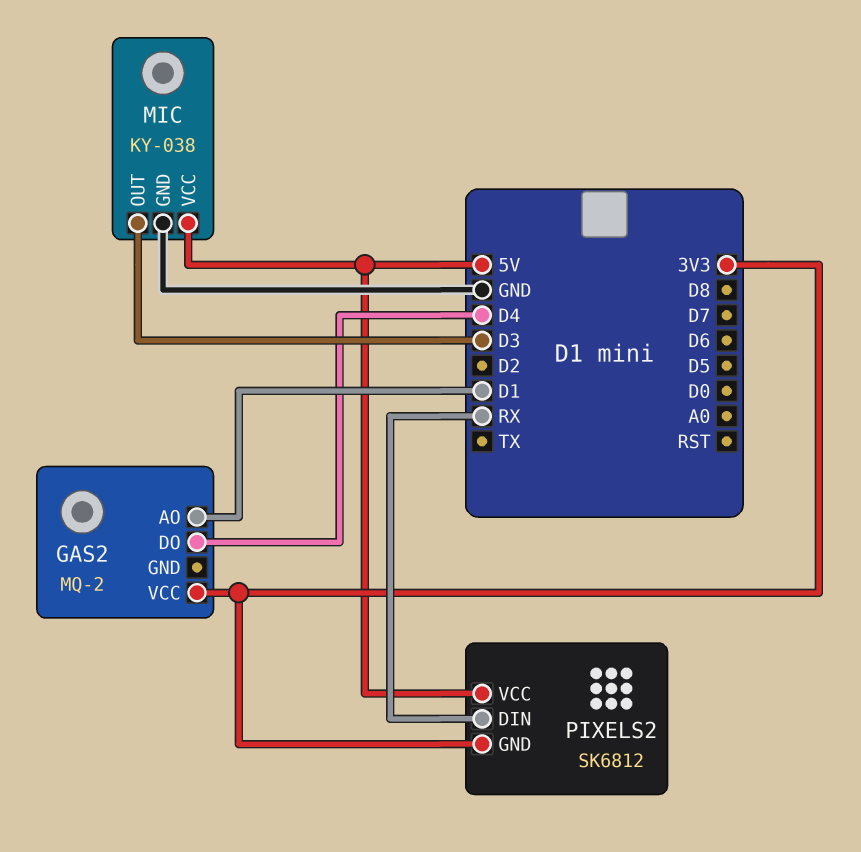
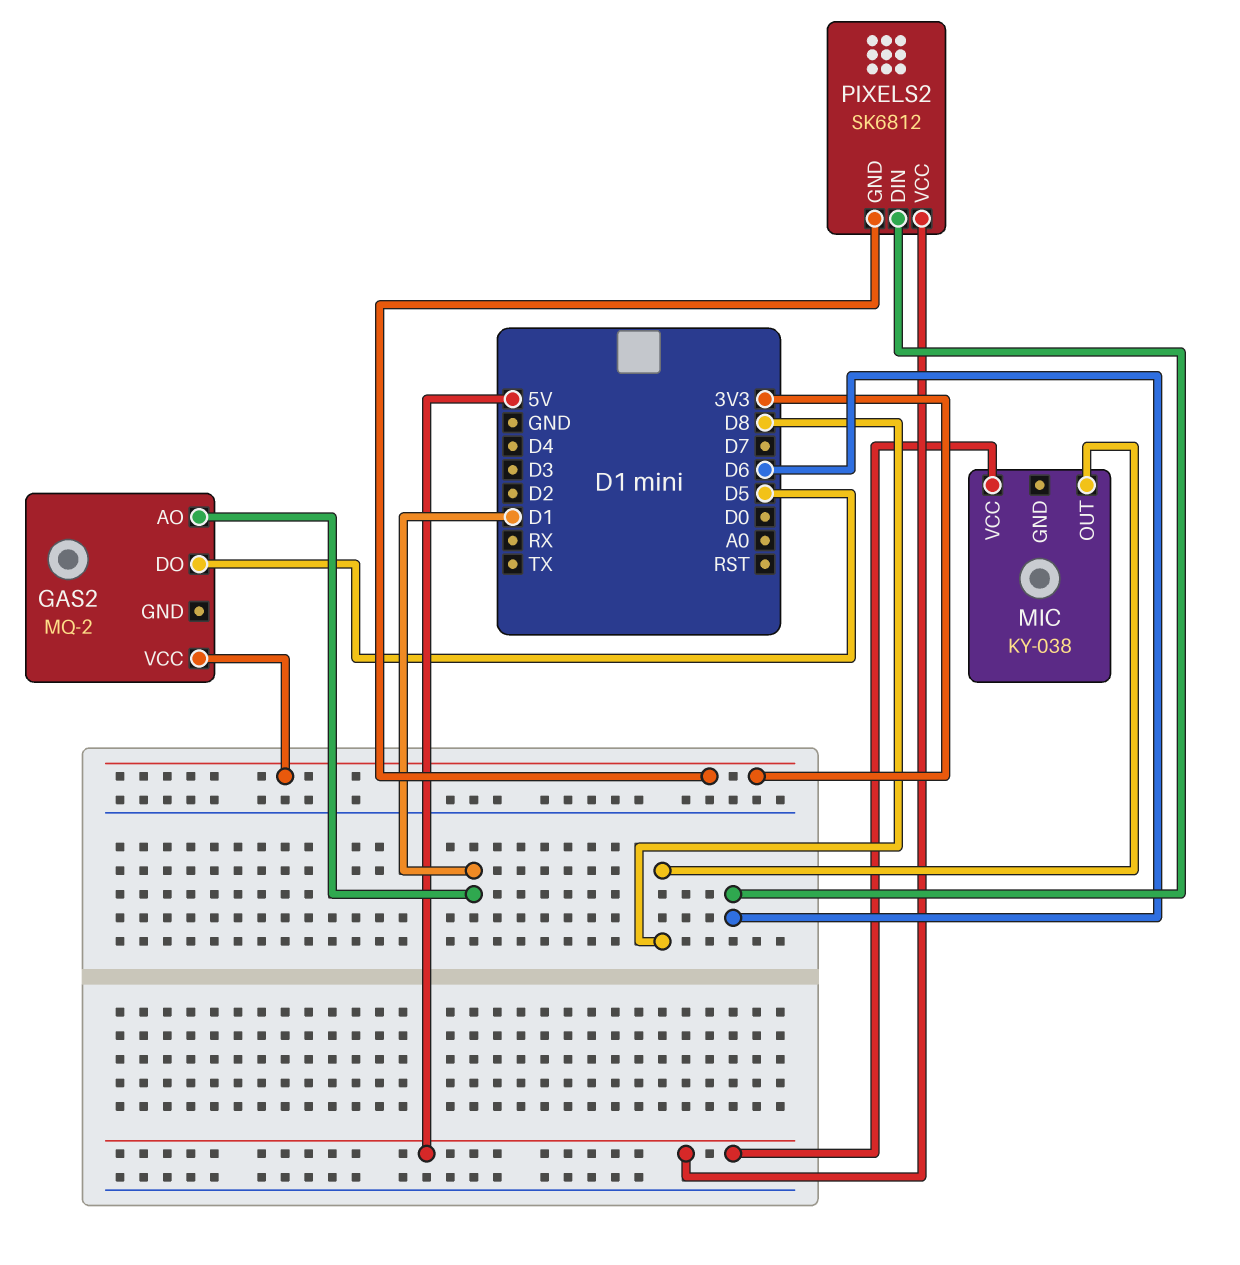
GAS2 pin DO: D4 -> D5
MIC pin GND: GND -> none
MIC pin OUT: D3 -> D8
PIXELS2 pin DIN: RX -> D6

